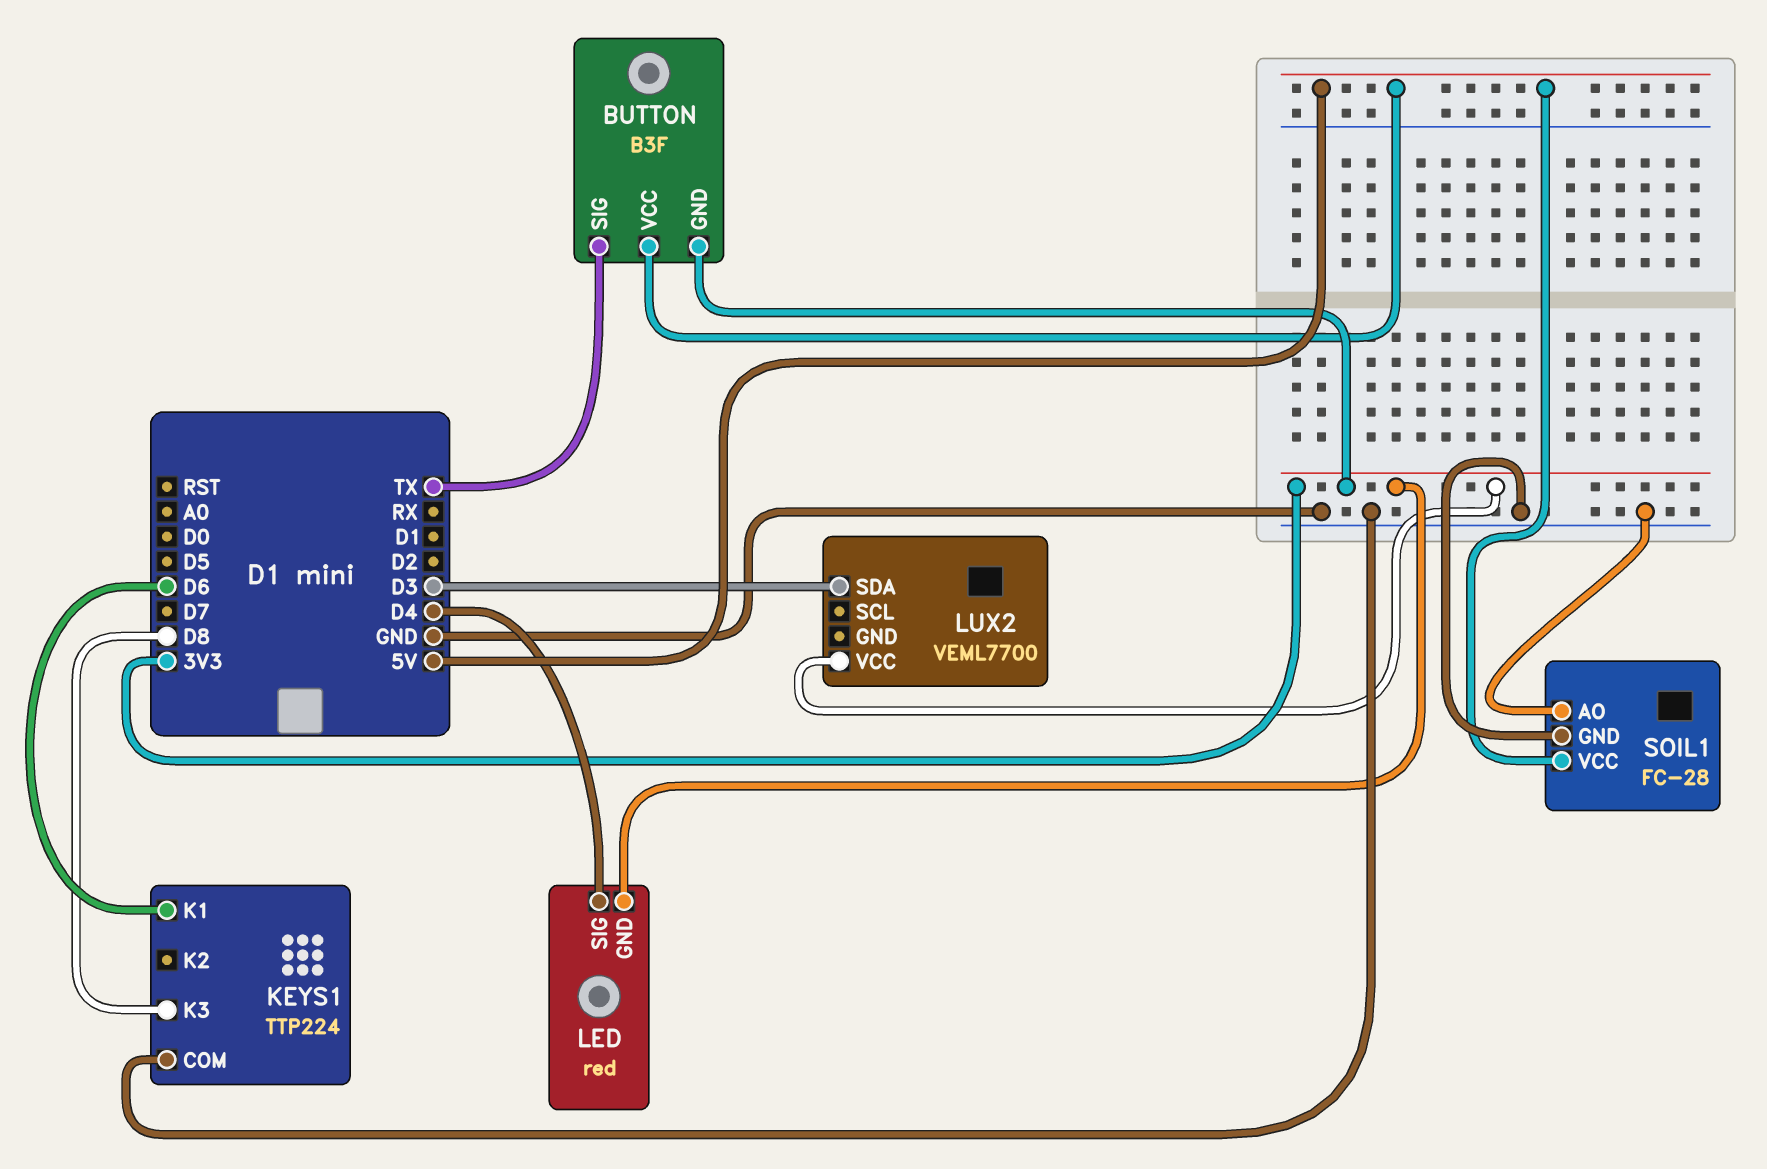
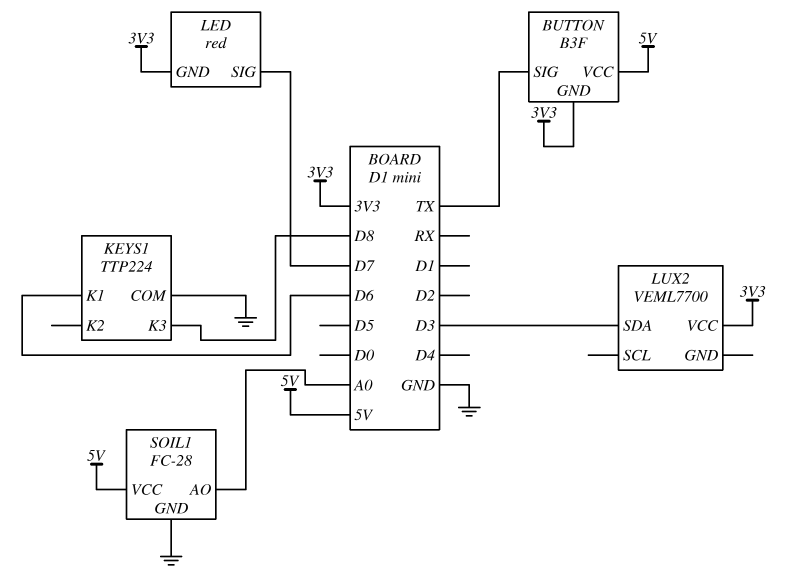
LED pin SIG: D4 -> D7
SOIL1 pin AO: GND -> A0

